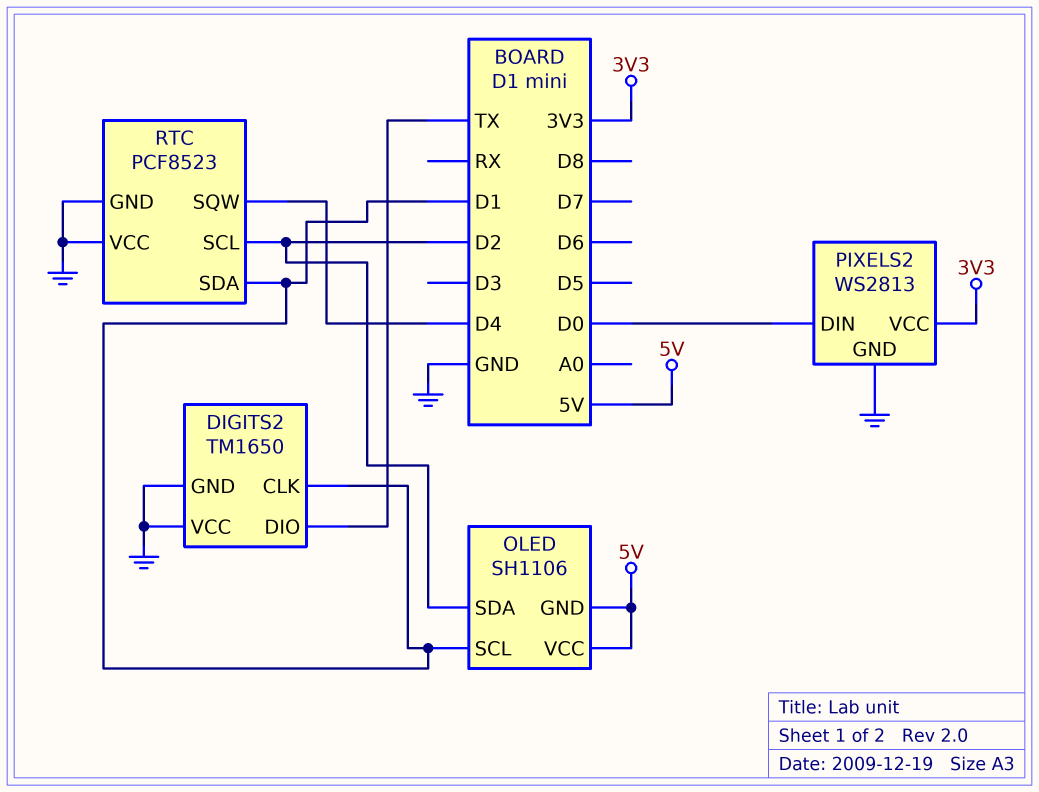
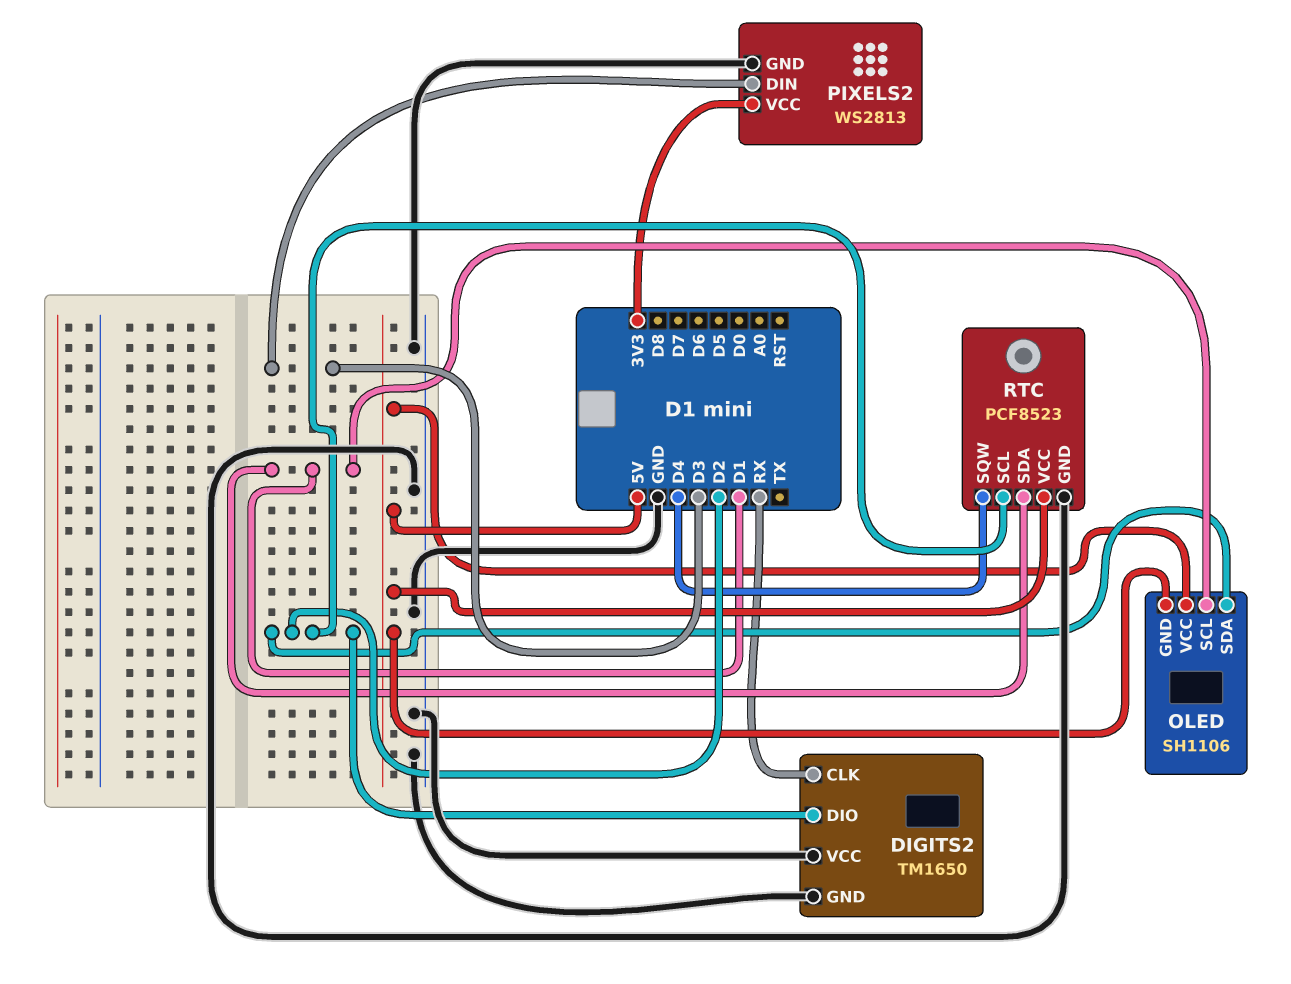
DIGITS2 pin CLK: D1 -> RX
DIGITS2 pin DIO: TX -> D2
PIXELS2 pin DIN: D0 -> D3
RTC pin VCC: GND -> 5V

